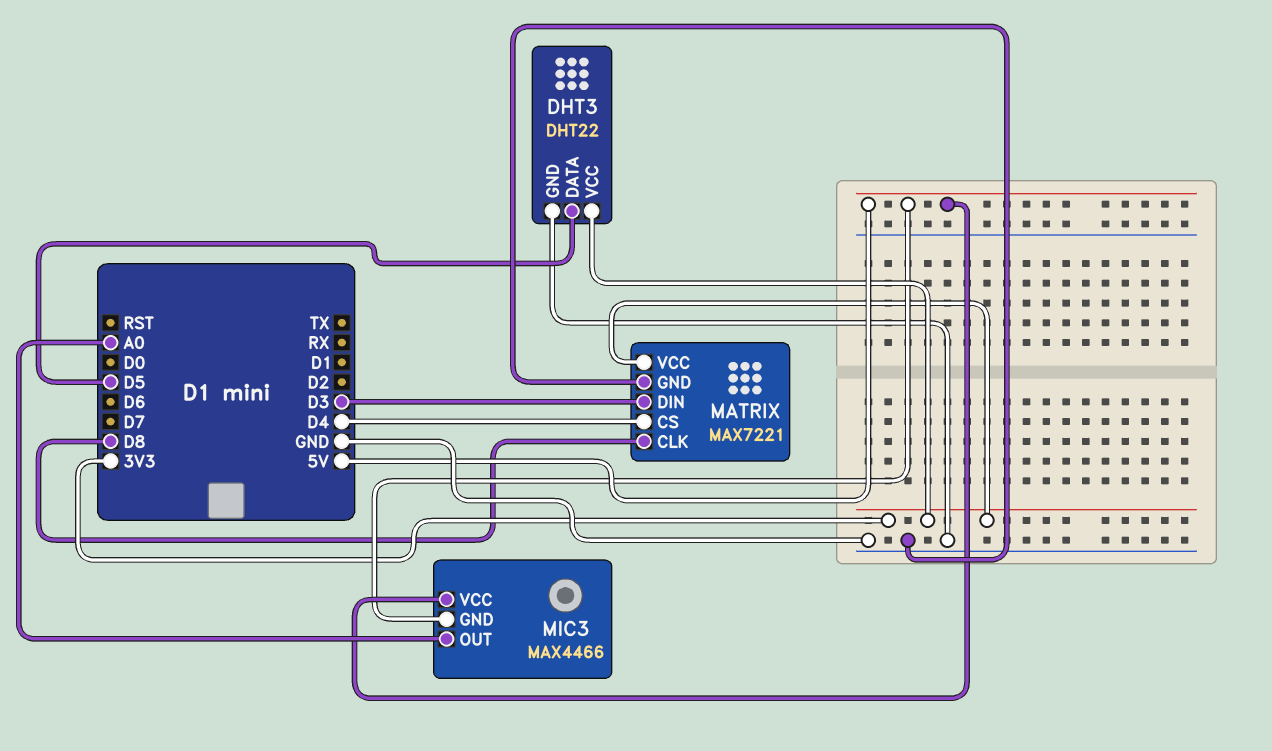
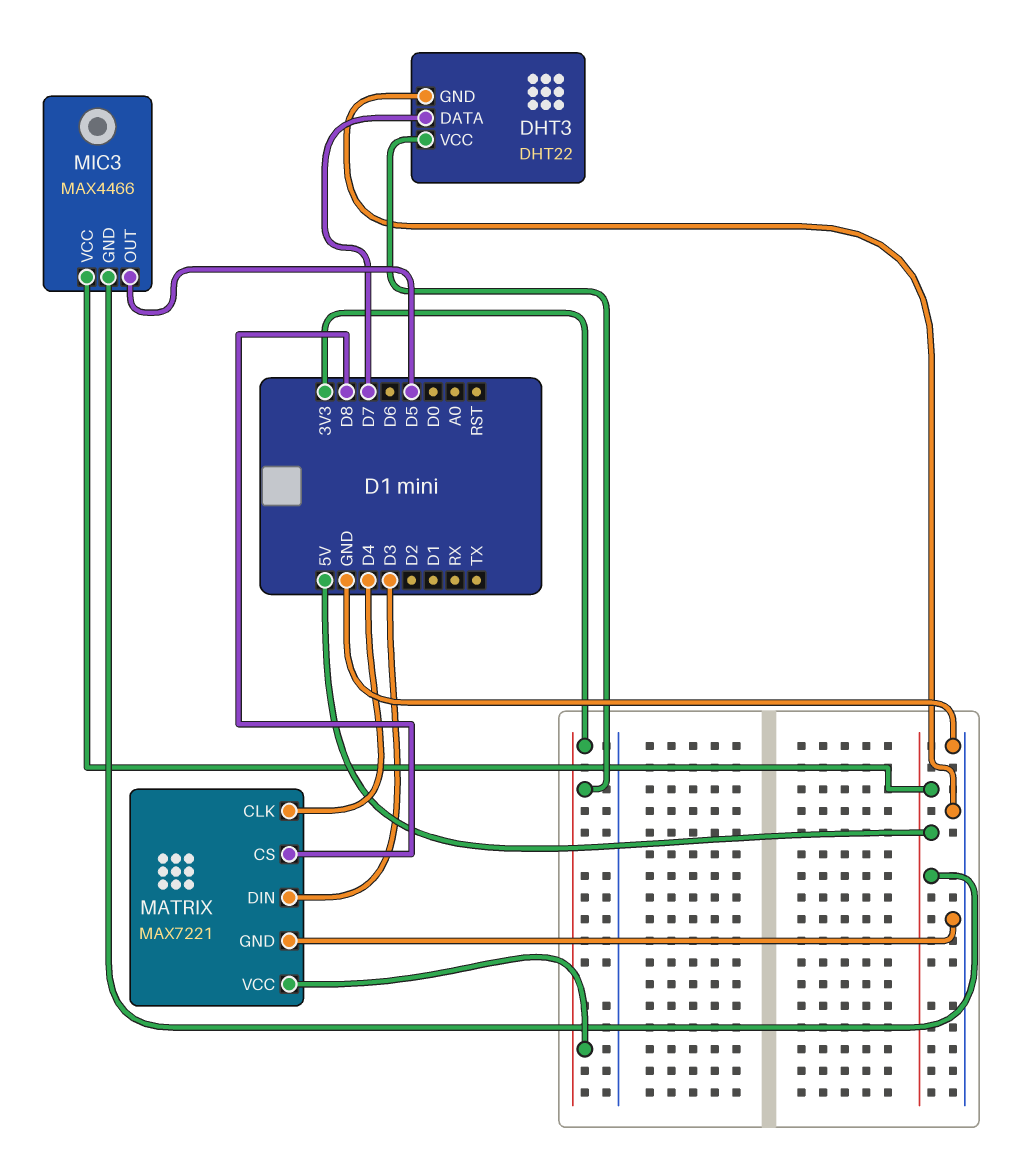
DHT3 pin DATA: D5 -> D7
MATRIX pin CLK: D8 -> D4
MATRIX pin CS: D4 -> D8
MIC3 pin OUT: A0 -> D5

